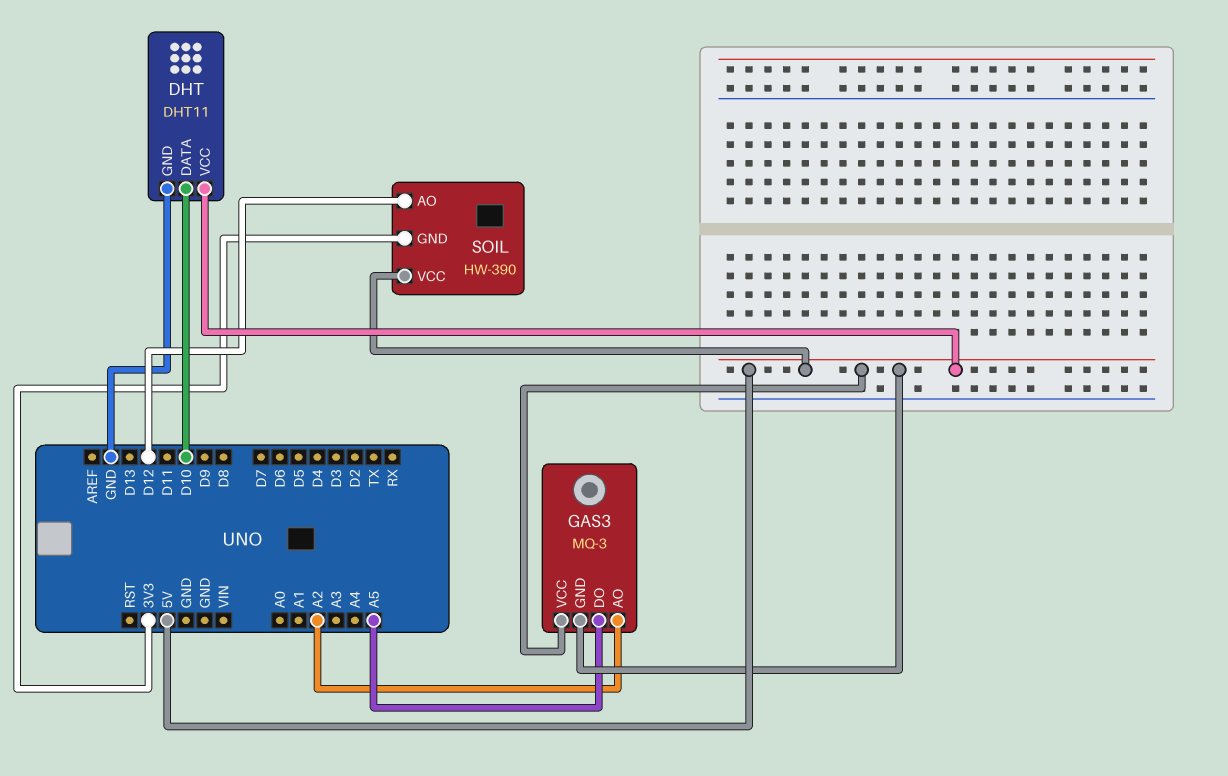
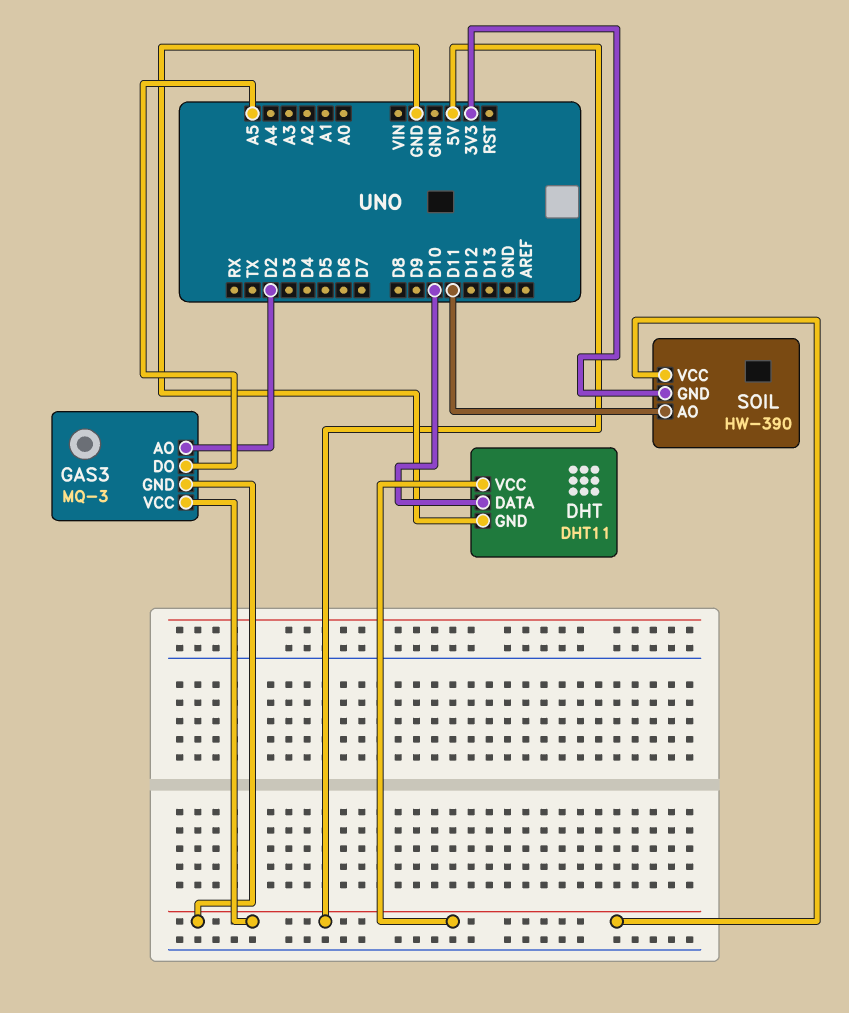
GAS3 pin AO: A2 -> D2
SOIL pin AO: D12 -> D11

